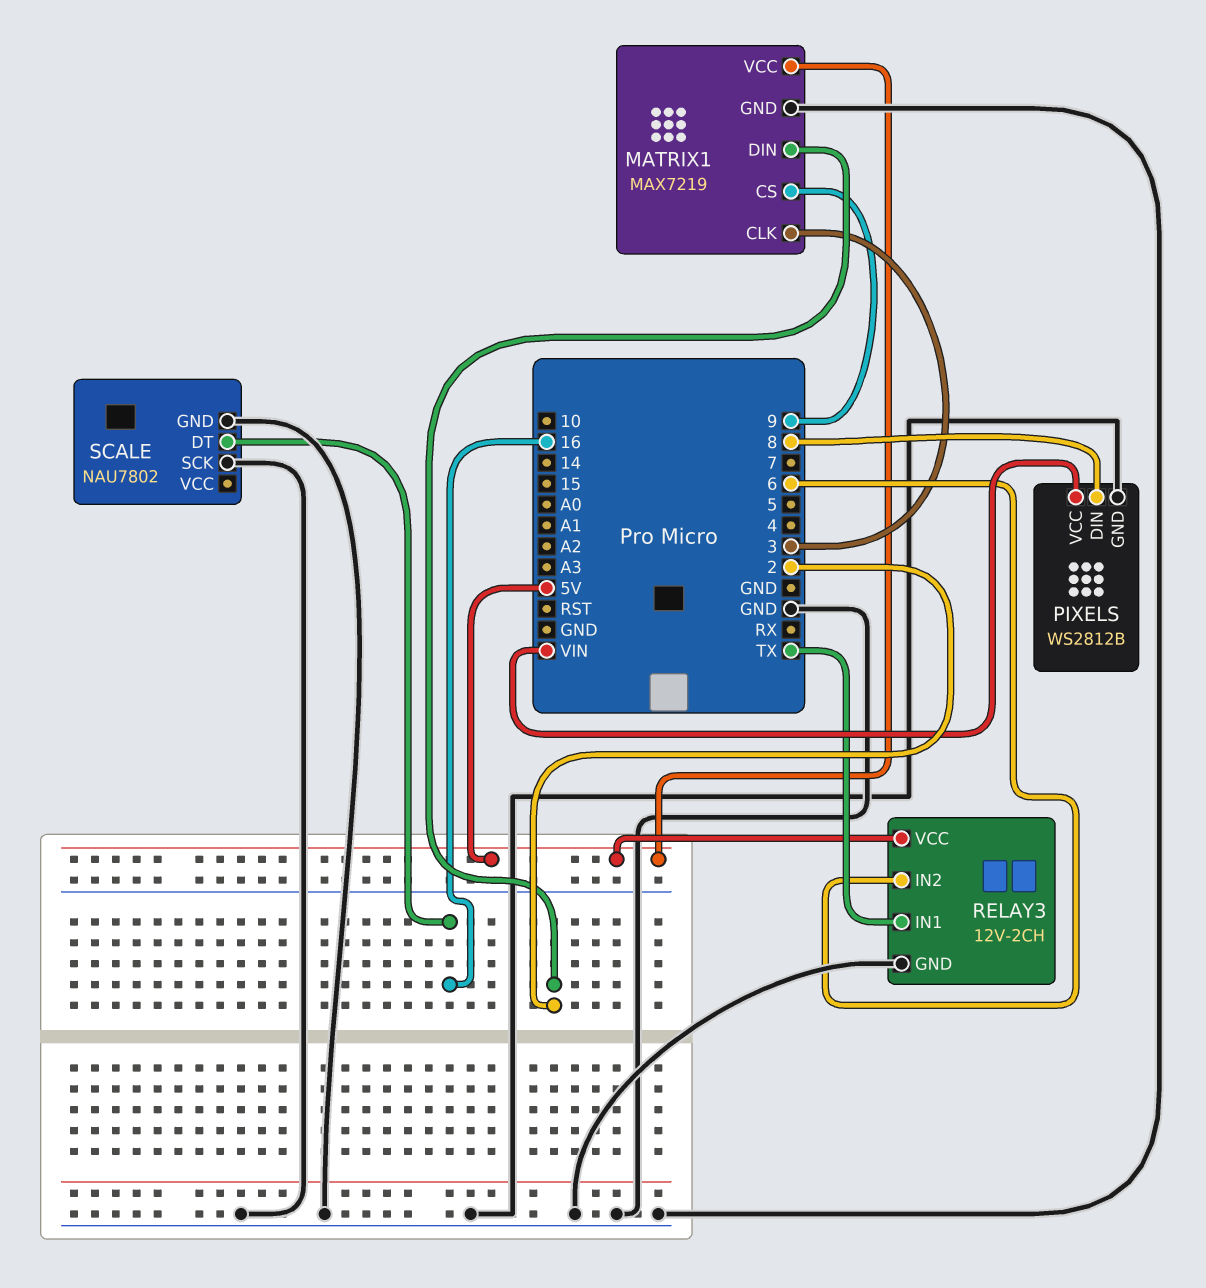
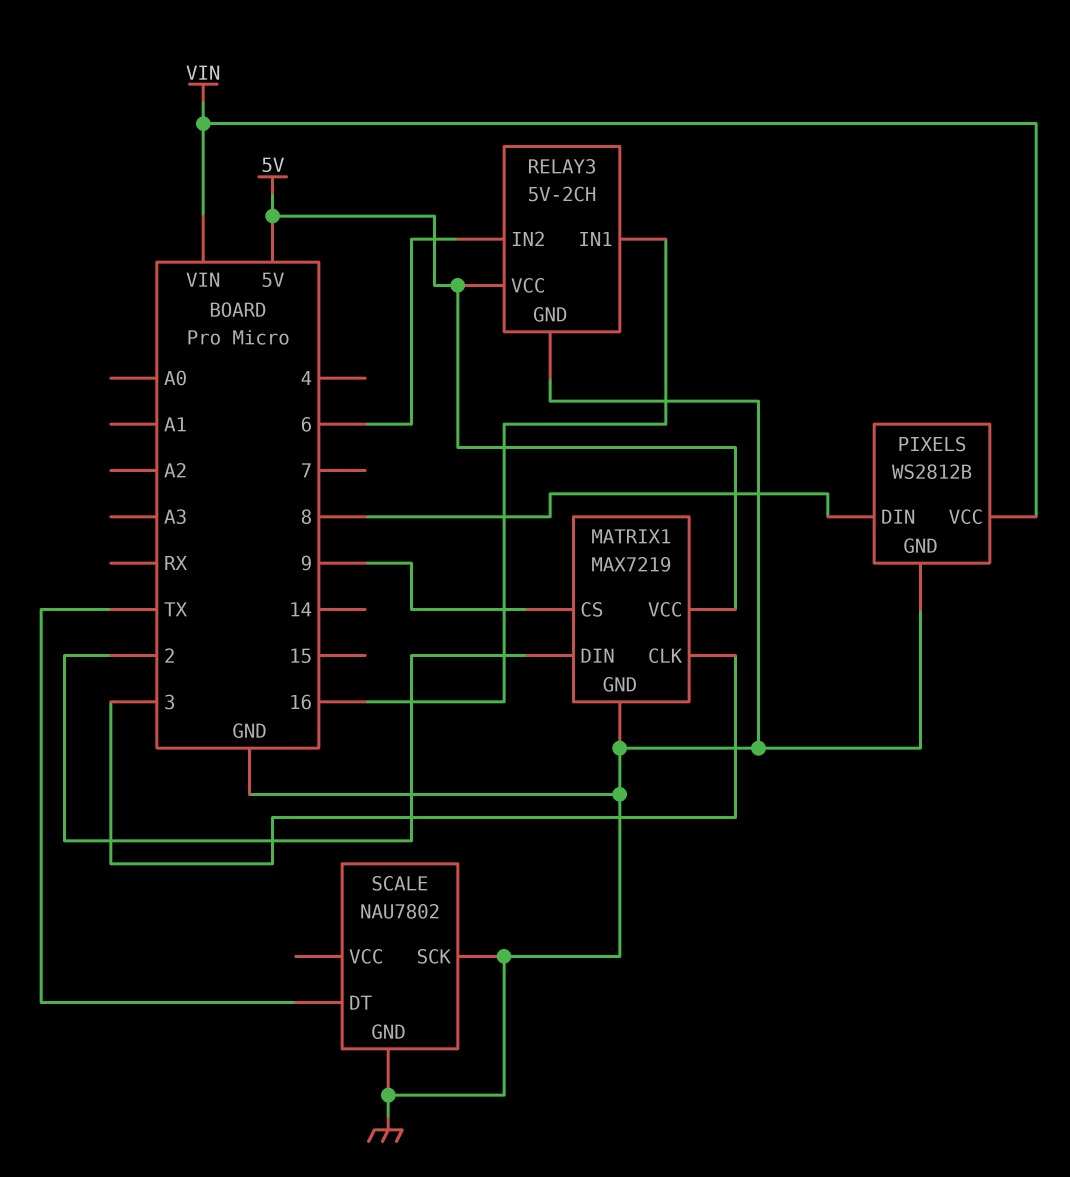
RELAY3: 12V-2CH -> 5V-2CH
RELAY3 pin IN1: TX -> 16
SCALE pin DT: 16 -> TX

